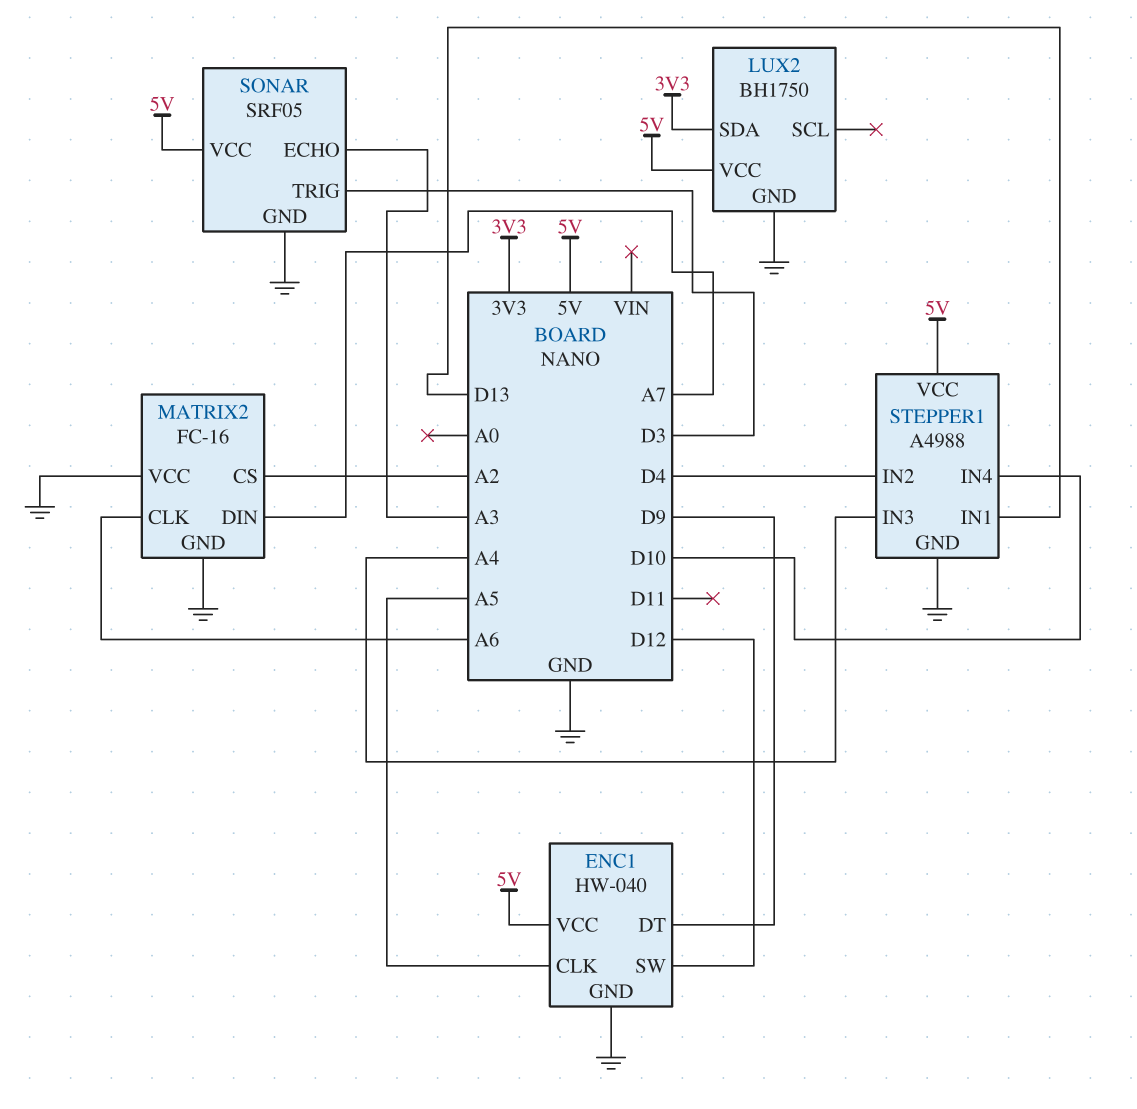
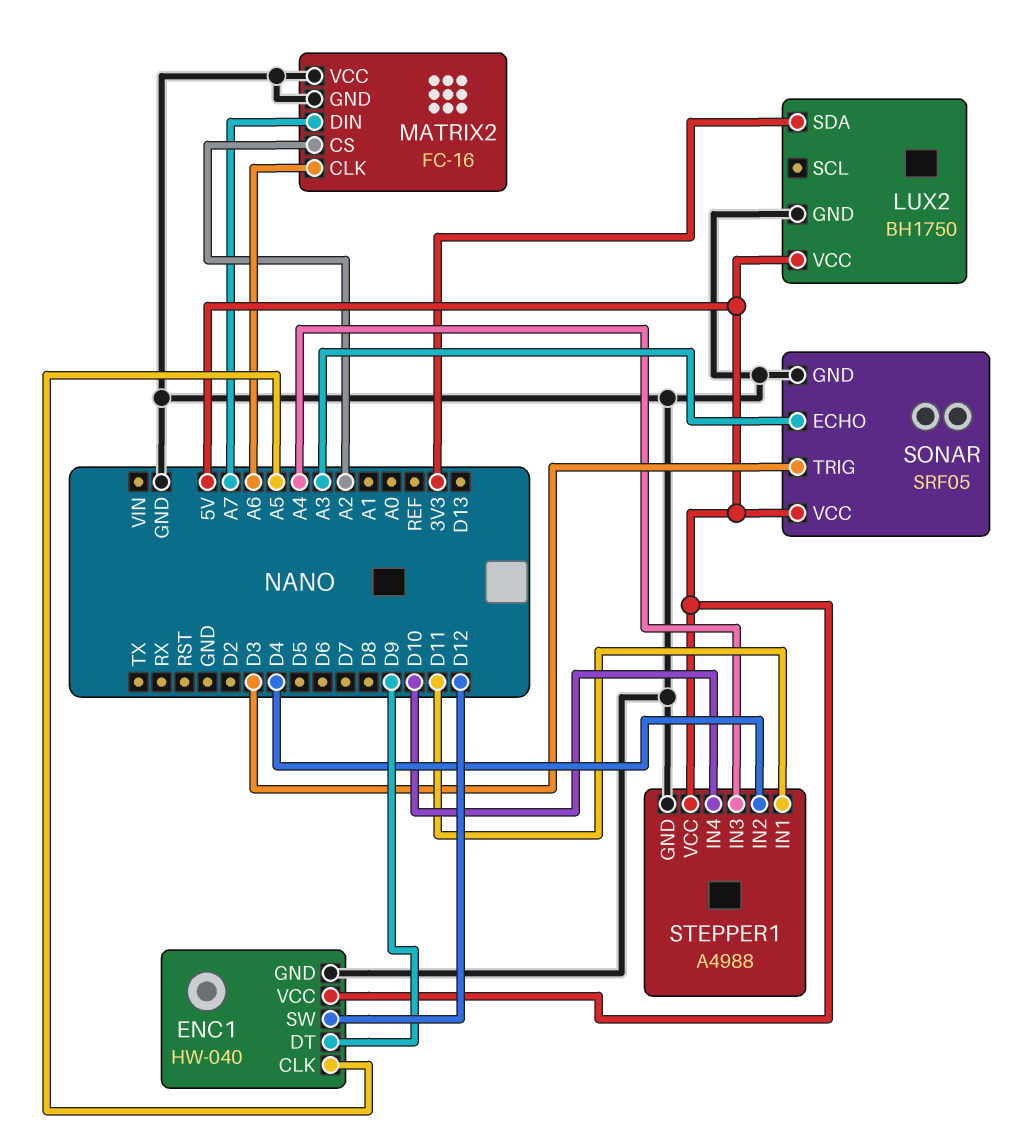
STEPPER1 pin IN1: D13 -> D11

